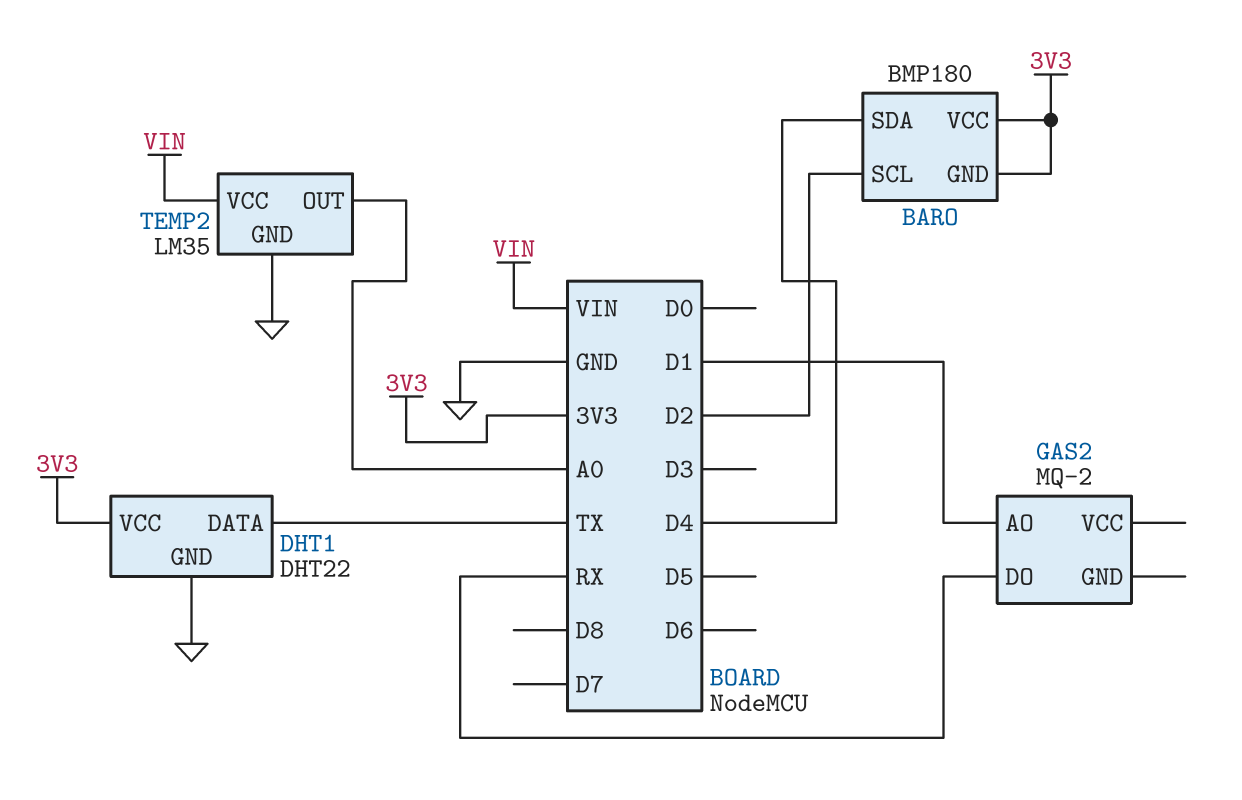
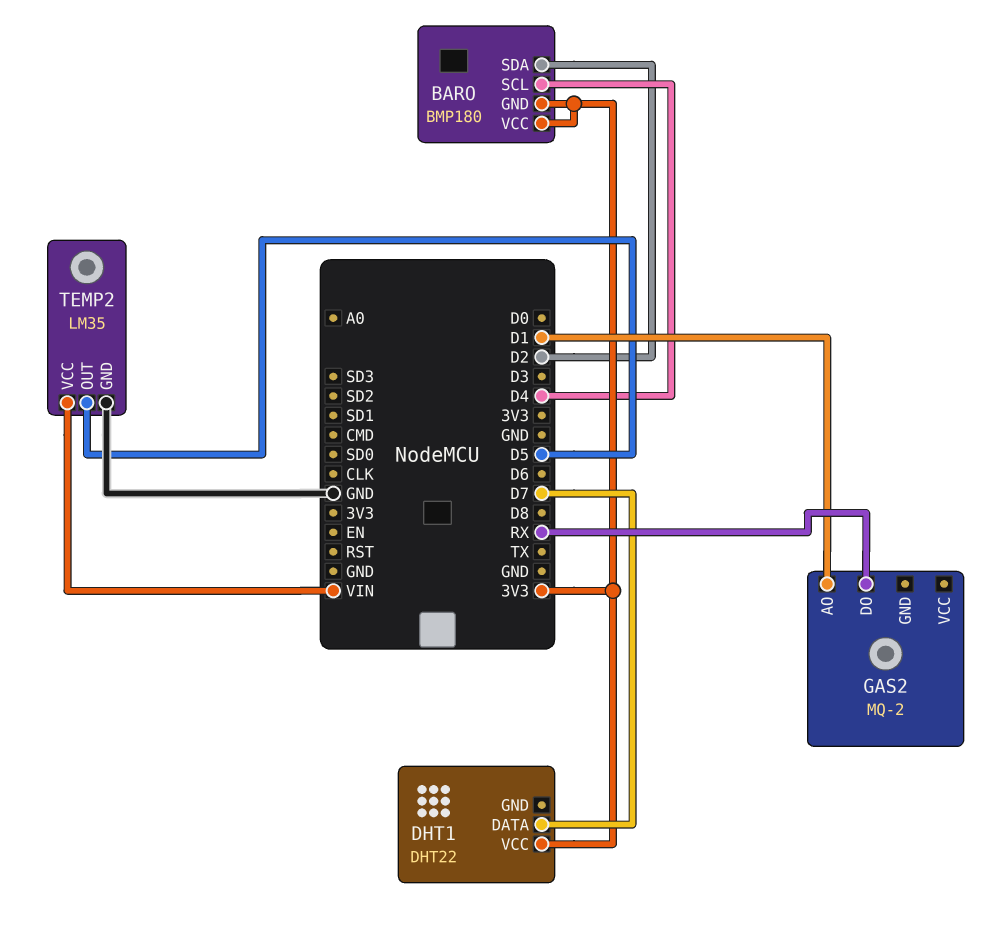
BARO pin SCL: D2 -> D4
BARO pin SDA: D4 -> D2
DHT1 pin DATA: TX -> D7
DHT1 pin GND: GND -> none
TEMP2 pin OUT: A0 -> D5

